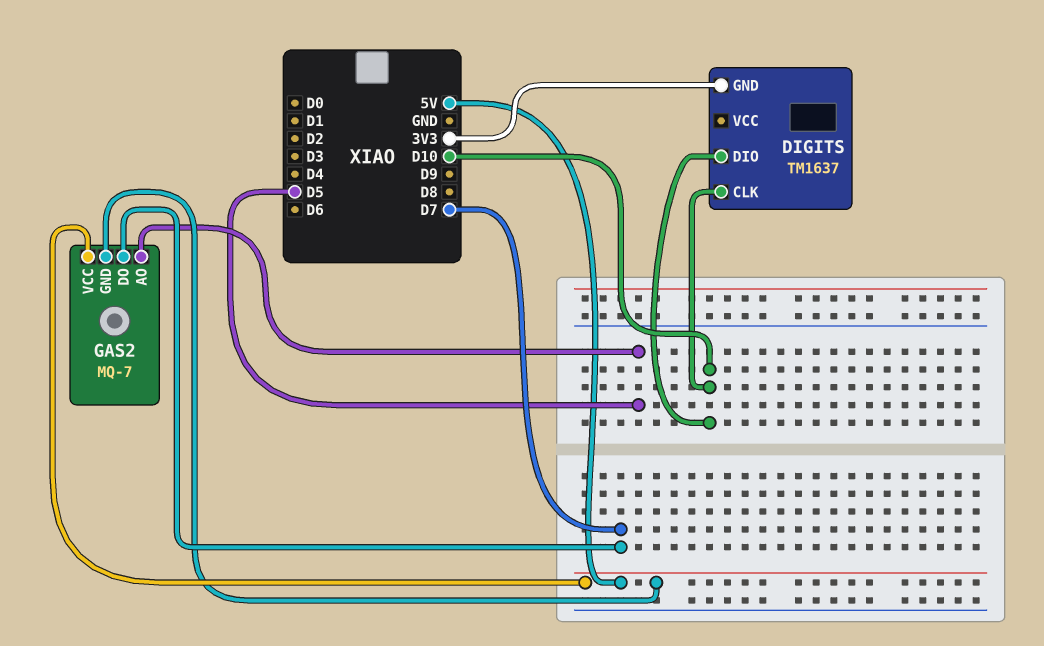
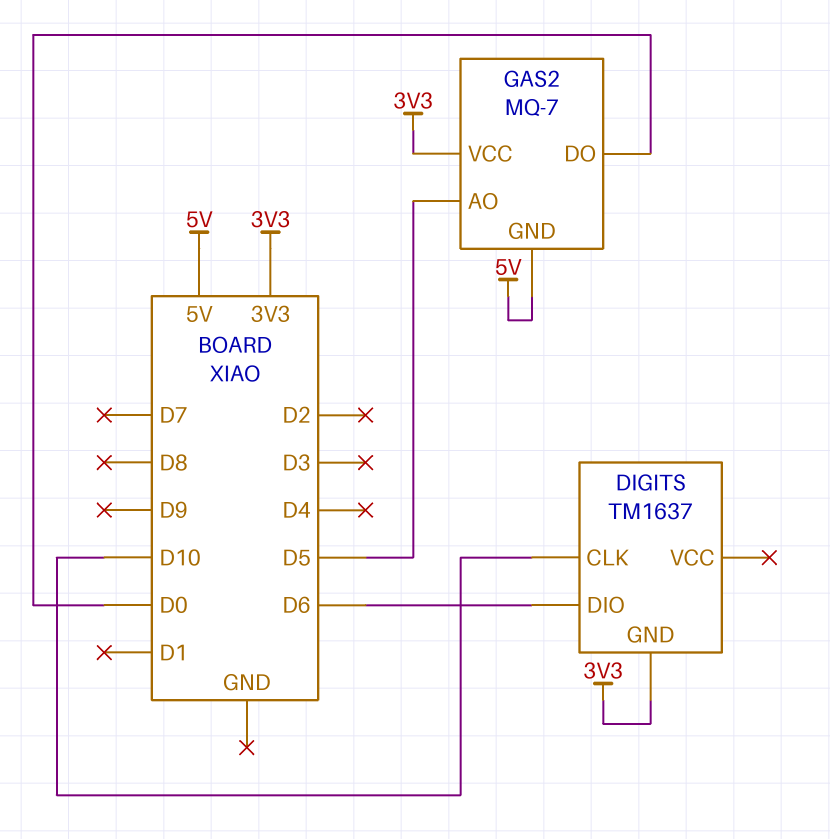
DIGITS pin DIO: D10 -> D6
GAS2 pin DO: D7 -> D0
GAS2 pin VCC: 5V -> 3V3

